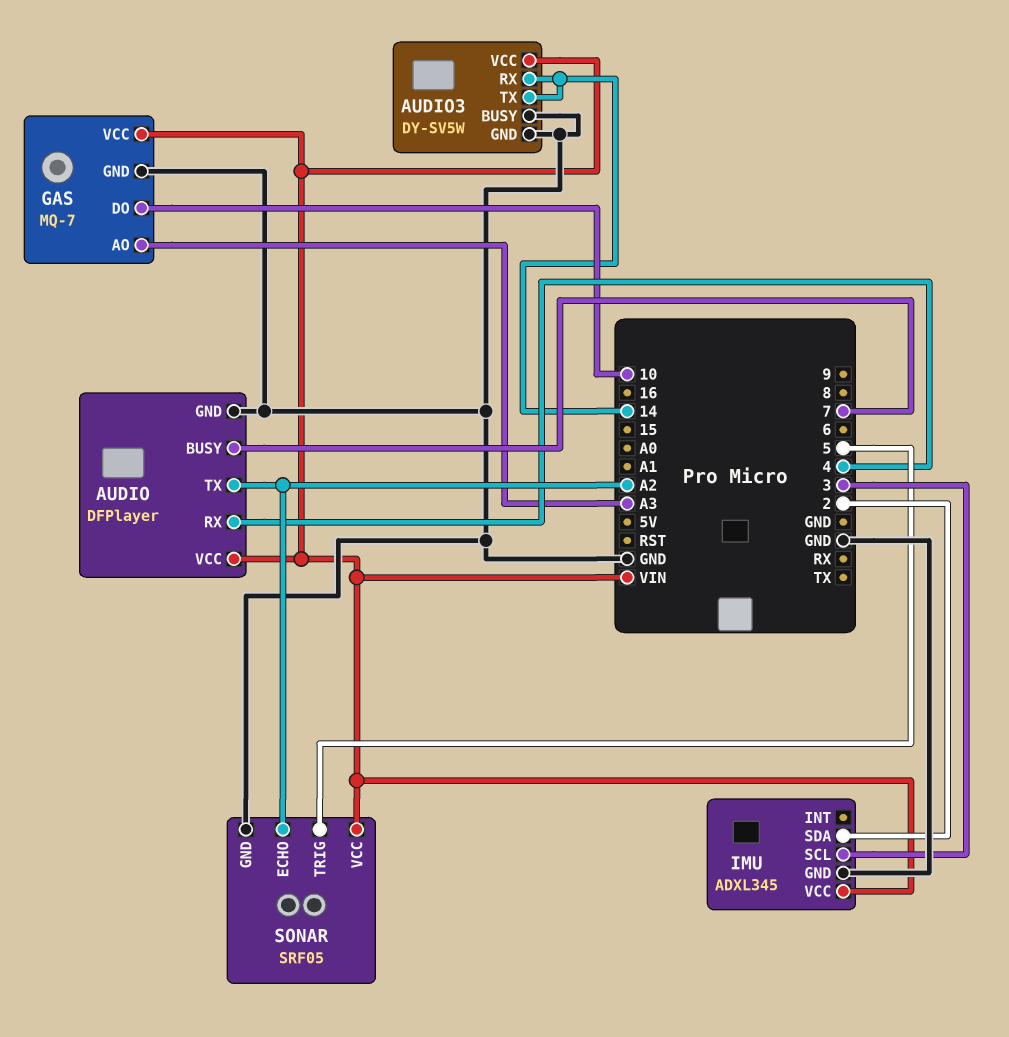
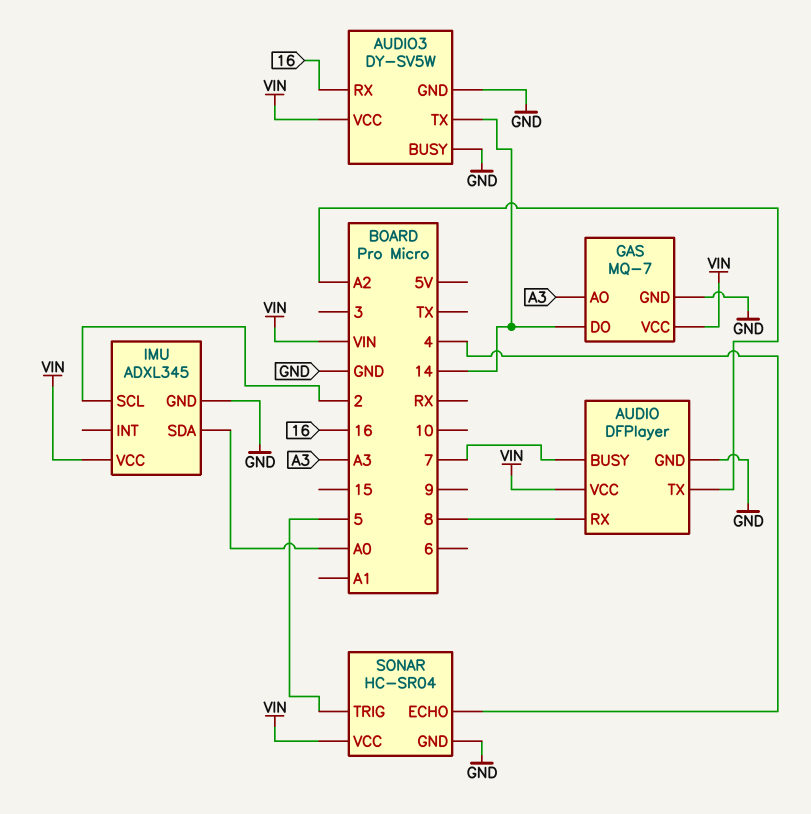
AUDIO pin RX: 4 -> 8
AUDIO3 pin RX: 14 -> 16
GAS pin DO: 10 -> 14
IMU pin SCL: 3 -> 2
IMU pin SDA: 2 -> A0
SONAR: SRF05 -> HC-SR04
SONAR pin ECHO: A2 -> 4

